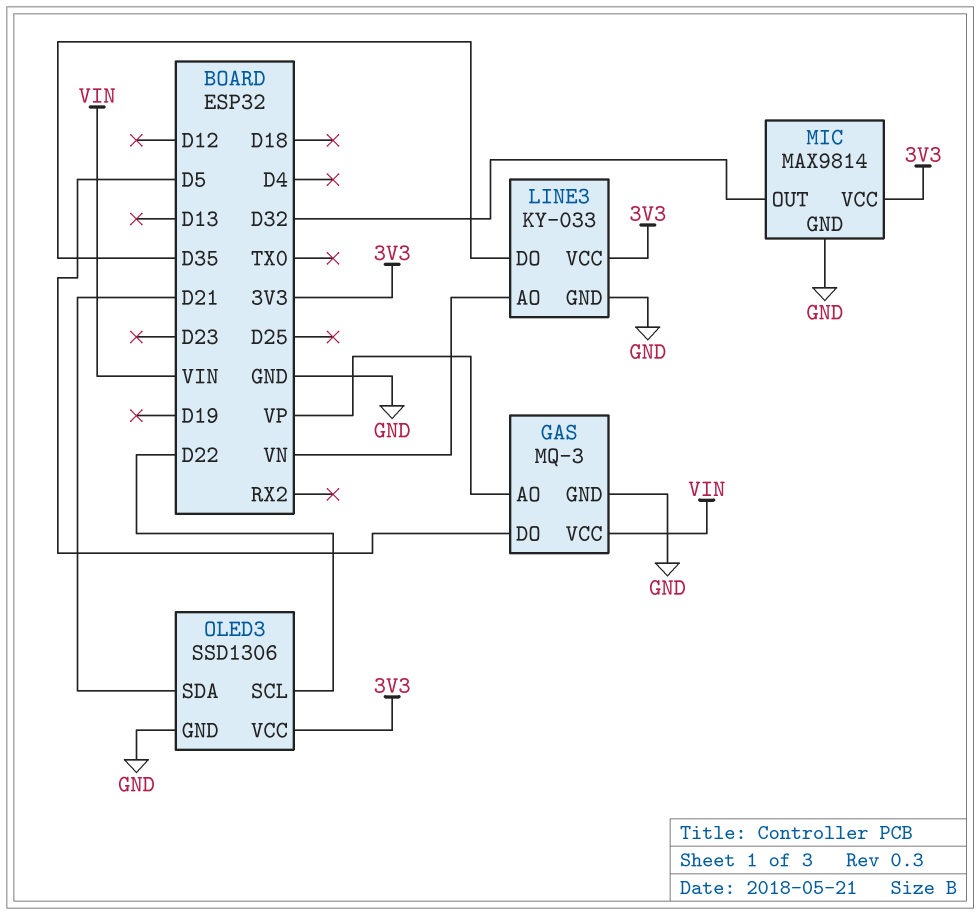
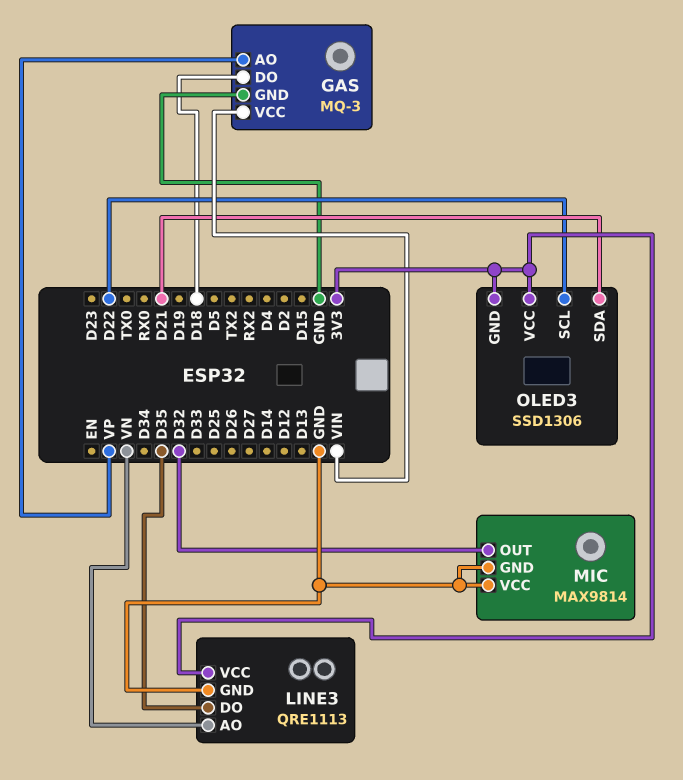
GAS pin DO: D5 -> D18
LINE3: KY-033 -> QRE1113
MIC pin VCC: 3V3 -> GND
OLED3 pin GND: GND -> 3V3

